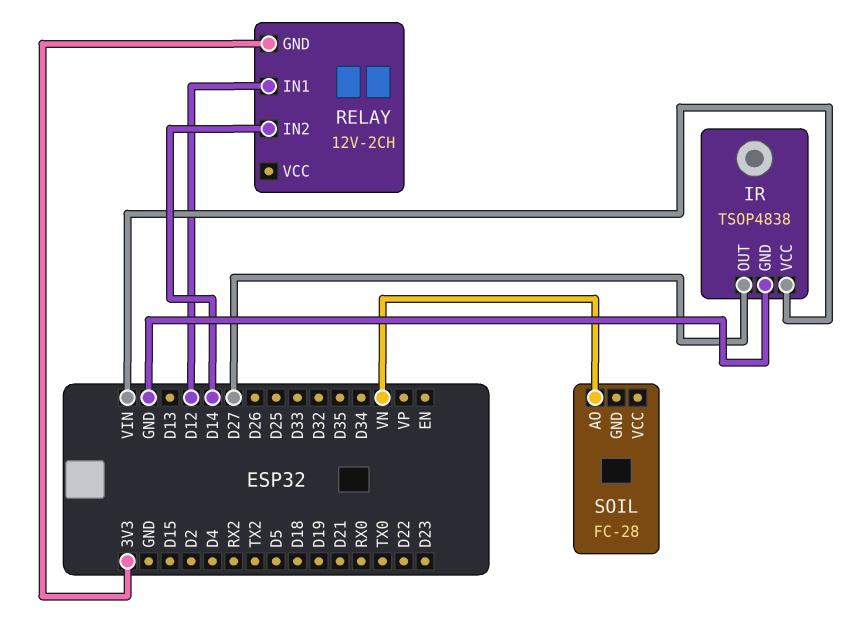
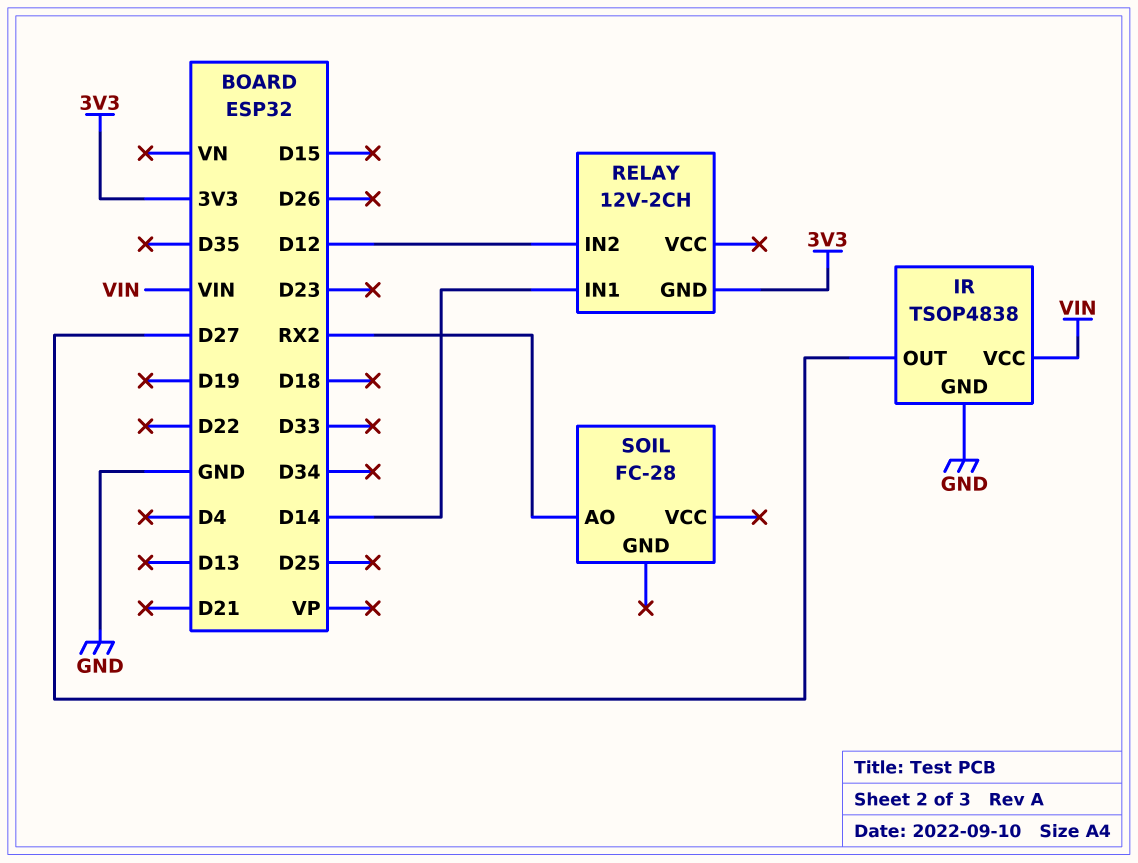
RELAY pin IN1: D12 -> D14
RELAY pin IN2: D14 -> D12
SOIL pin AO: VN -> RX2

